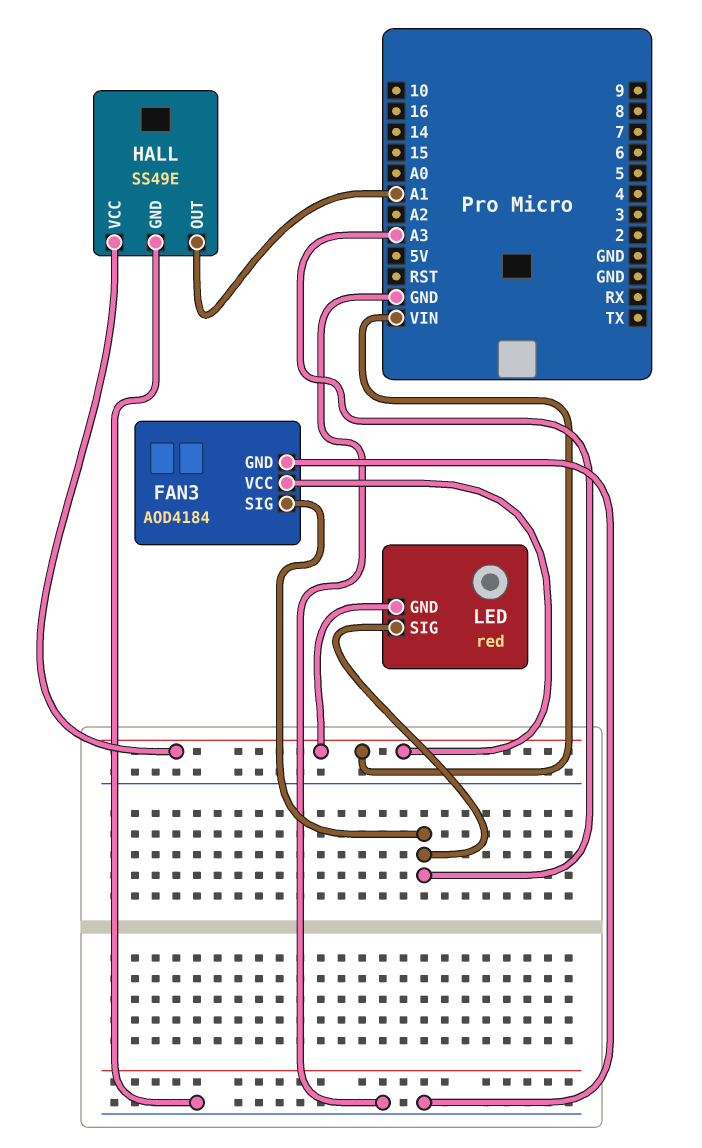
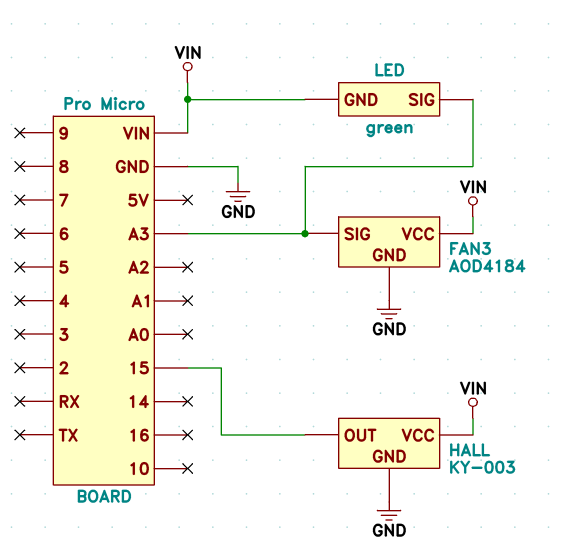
HALL: SS49E -> KY-003
HALL pin OUT: A1 -> 15
LED: red -> green

